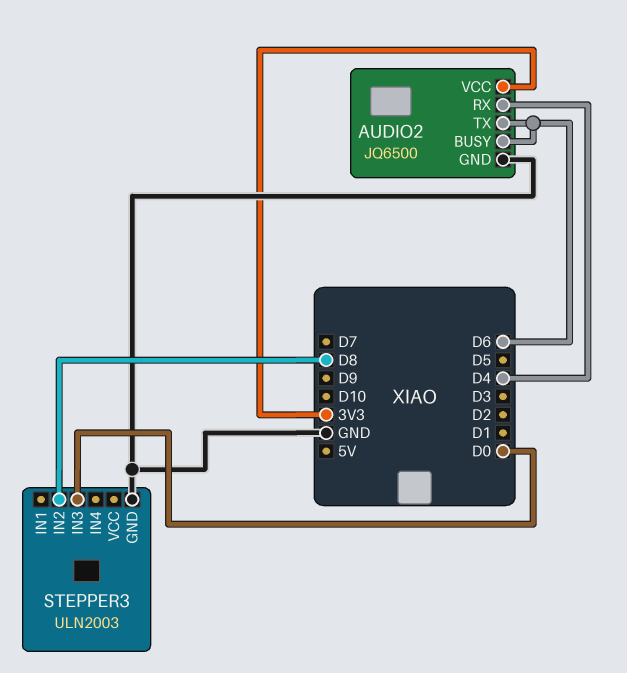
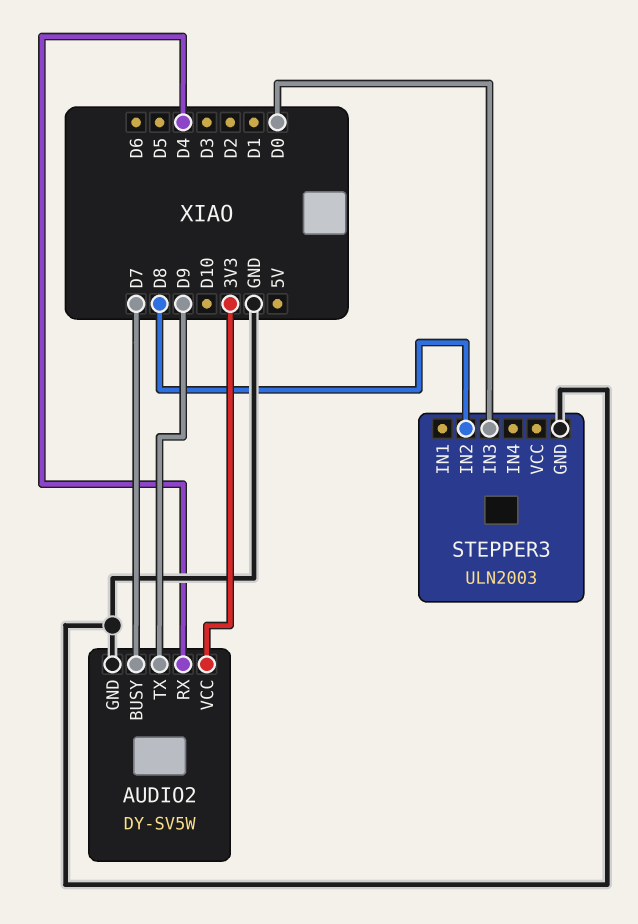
AUDIO2: JQ6500 -> DY-SV5W
AUDIO2 pin BUSY: D6 -> D7
AUDIO2 pin TX: D6 -> D9

